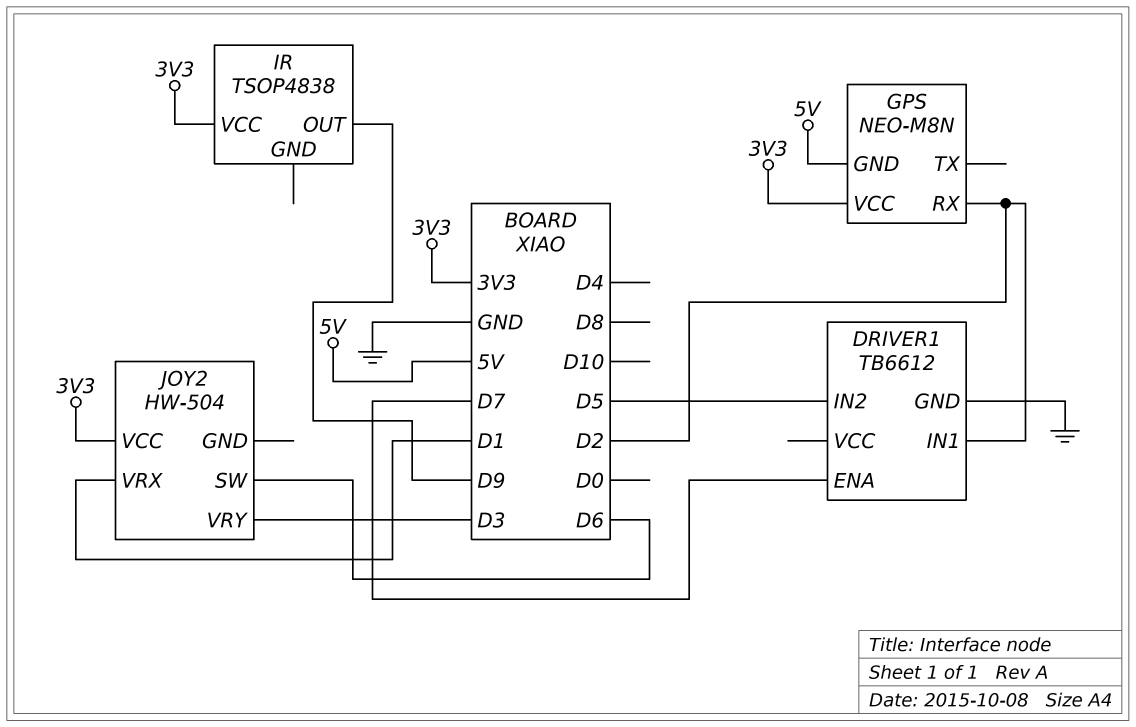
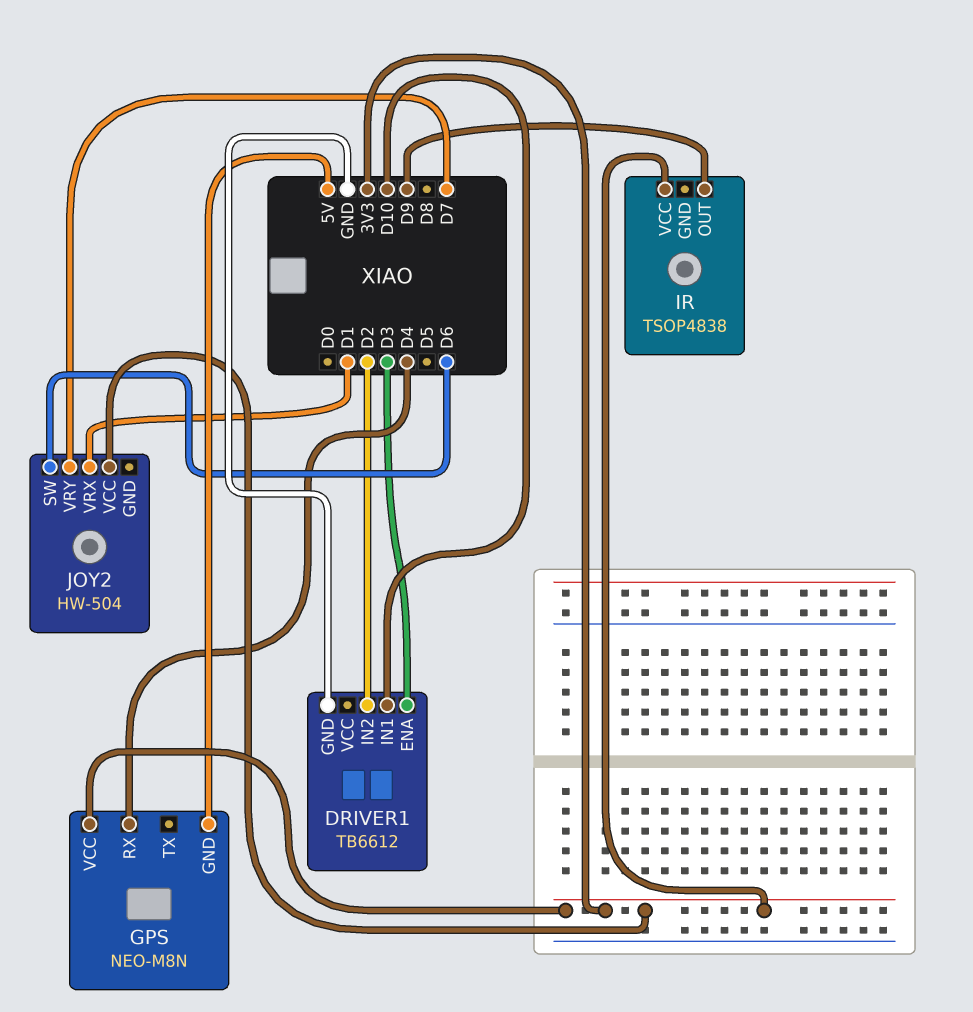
DRIVER1 pin ENA: D7 -> D3
DRIVER1 pin IN1: D2 -> D10
DRIVER1 pin IN2: D5 -> D2
GPS pin RX: D2 -> D4
JOY2 pin VRY: D3 -> D7

